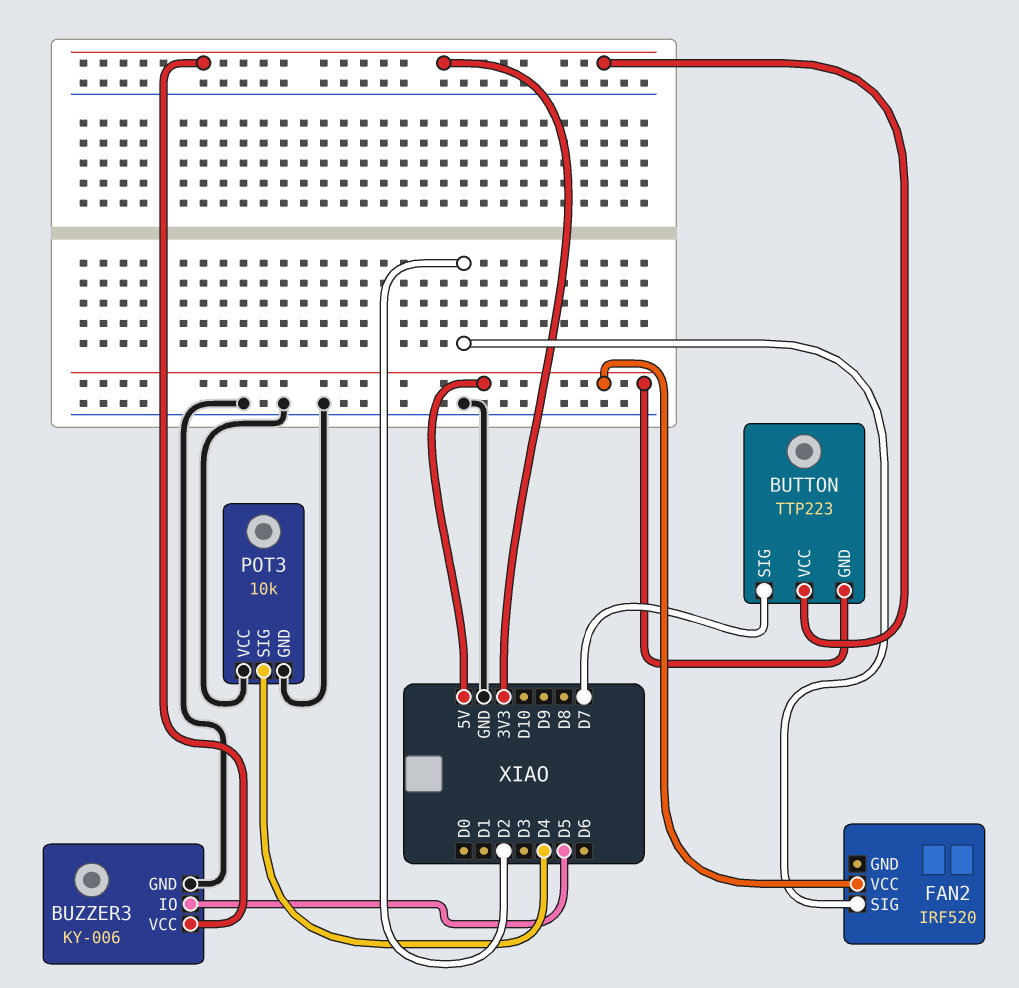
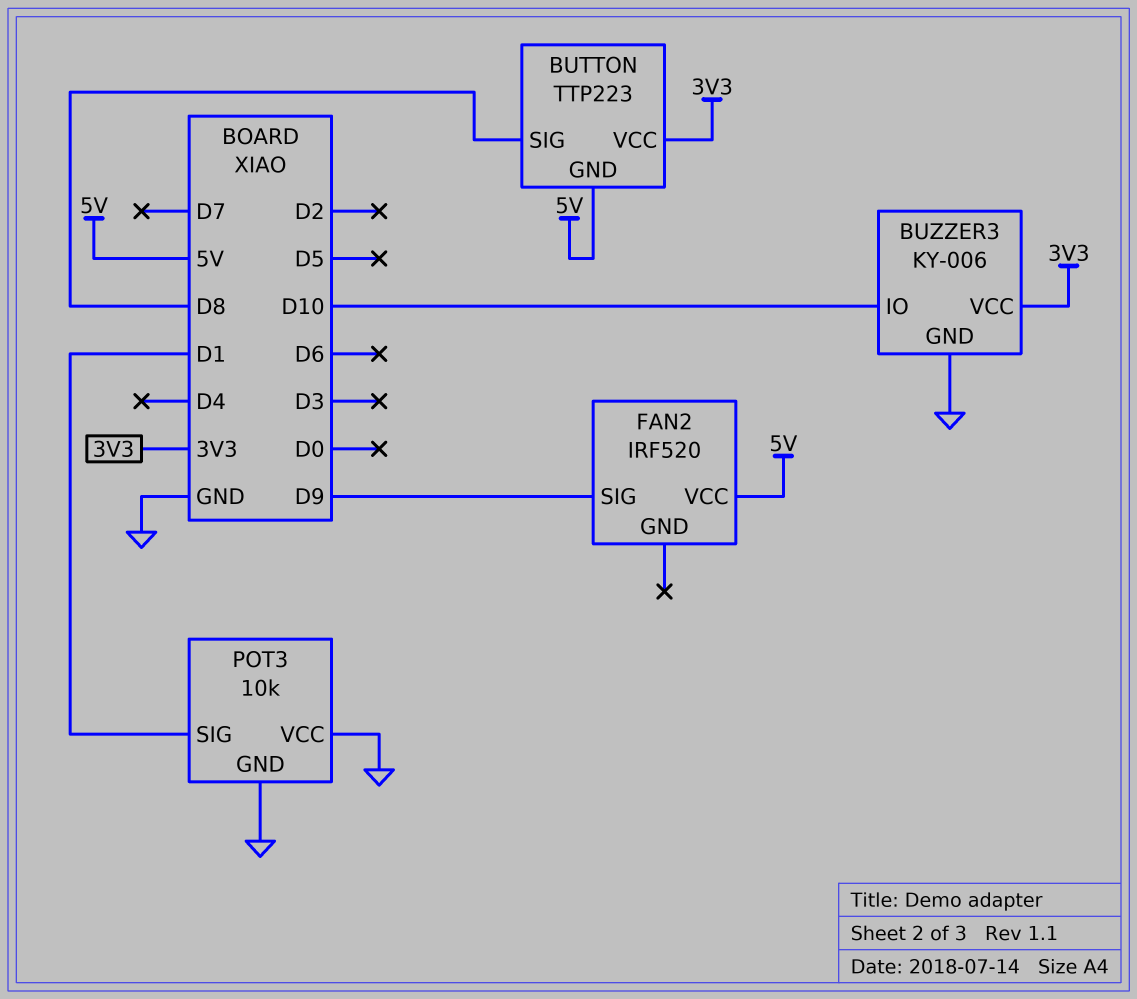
BUTTON pin SIG: D7 -> D8
BUZZER3 pin IO: D5 -> D10
FAN2 pin SIG: D2 -> D9
POT3 pin SIG: D4 -> D1

